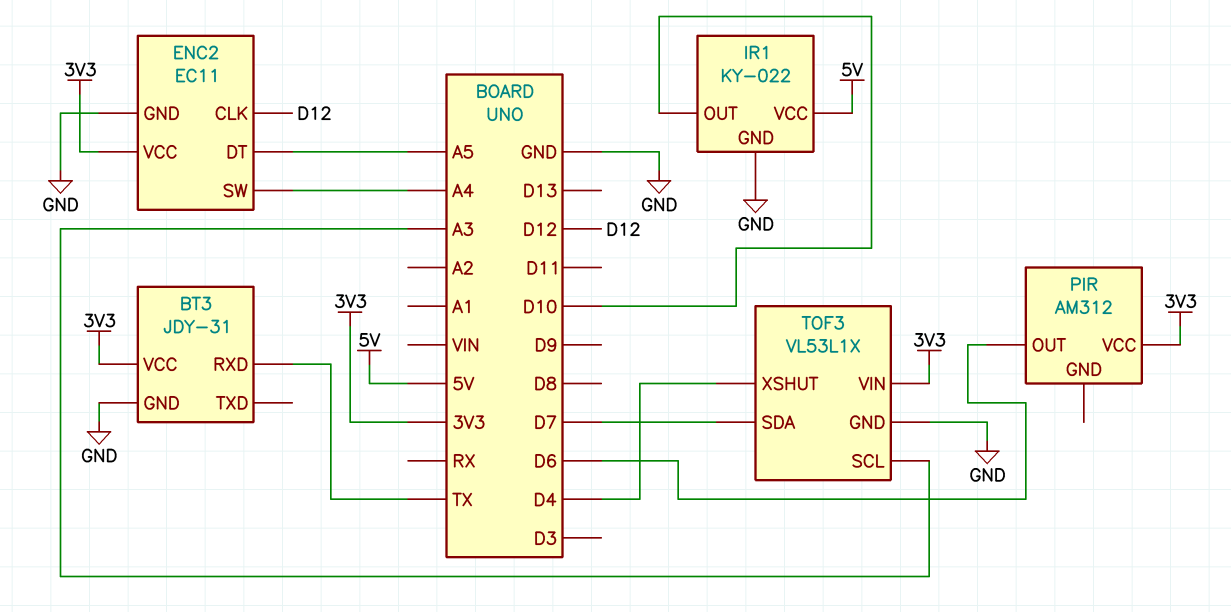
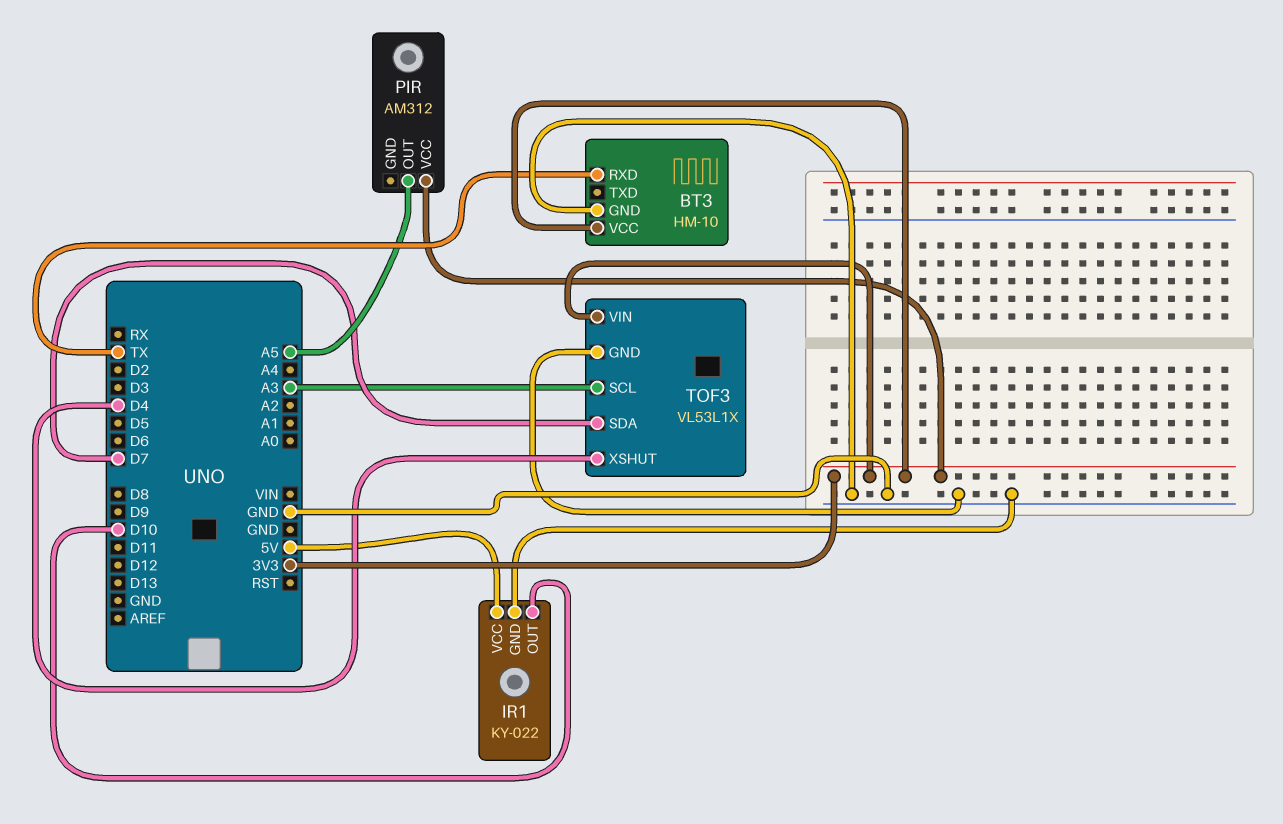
BT3: JDY-31 -> HM-10
ENC2: EC11 -> none
ENC2 pin CLK: D12 -> none
ENC2 pin DT: A5 -> none
ENC2 pin GND: GND -> none
ENC2 pin SW: A4 -> none
ENC2 pin VCC: 3V3 -> none
PIR pin OUT: D6 -> A5

